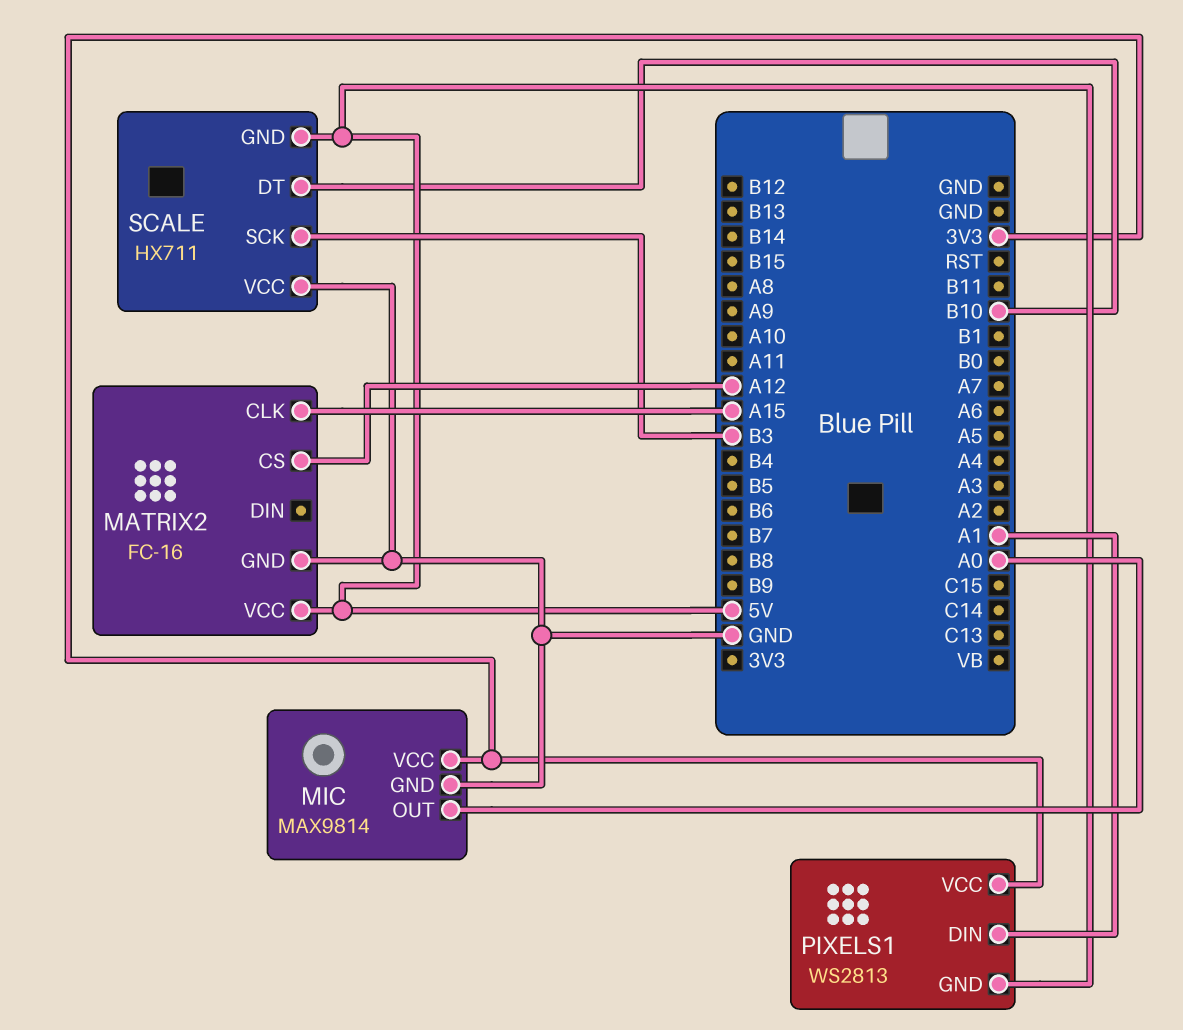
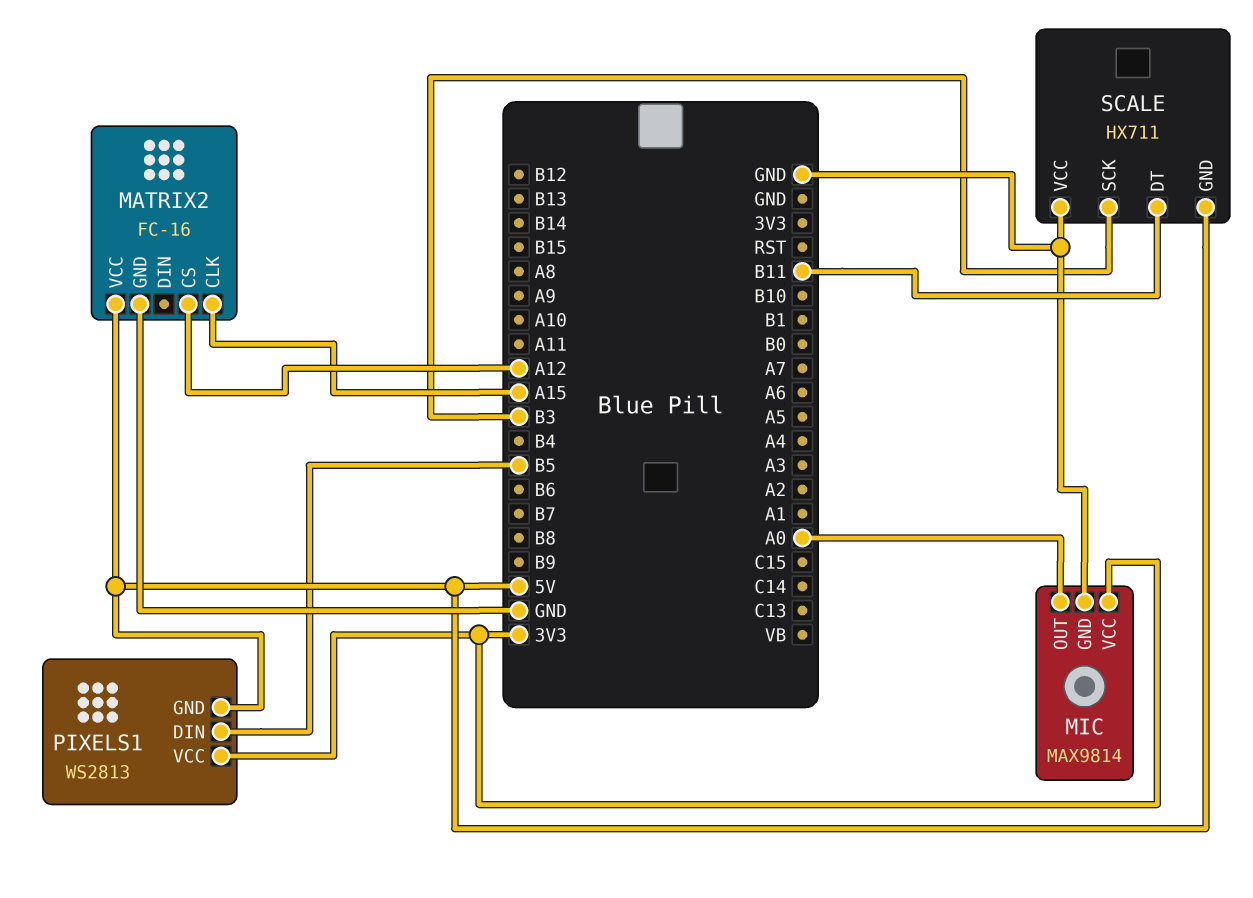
PIXELS1 pin DIN: A1 -> B5
SCALE pin DT: B10 -> B11

